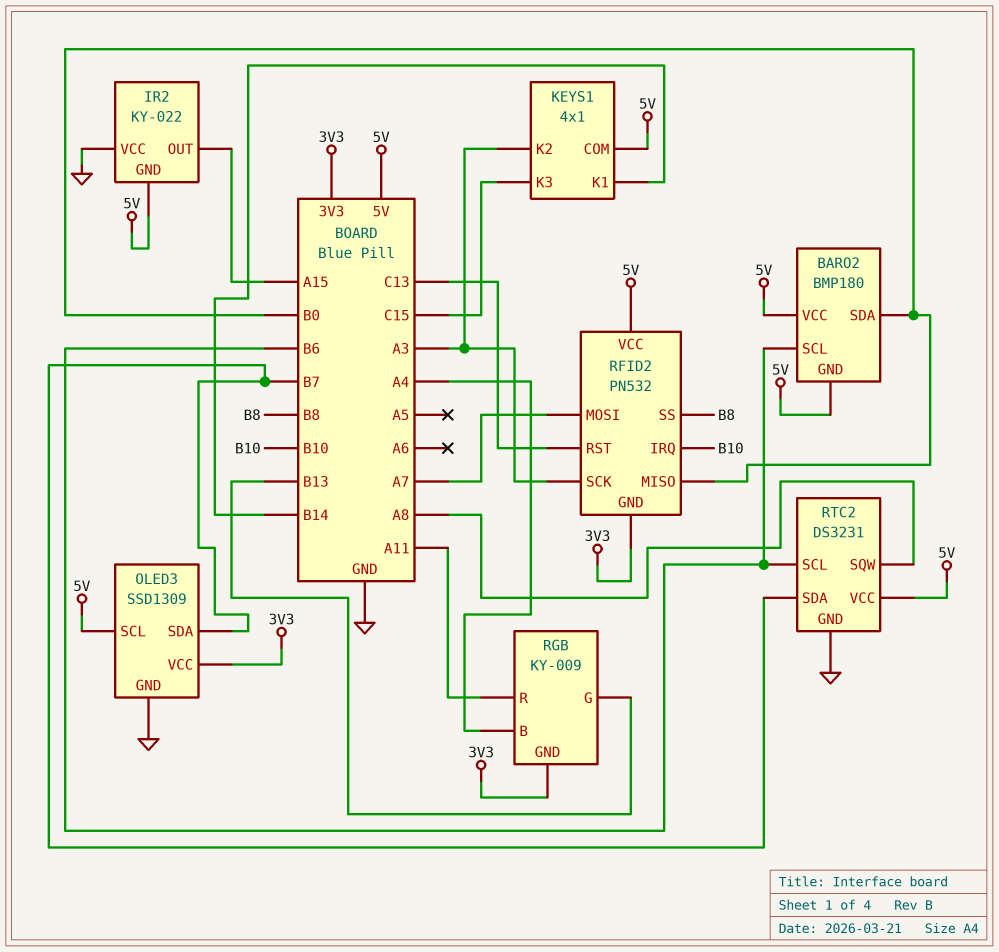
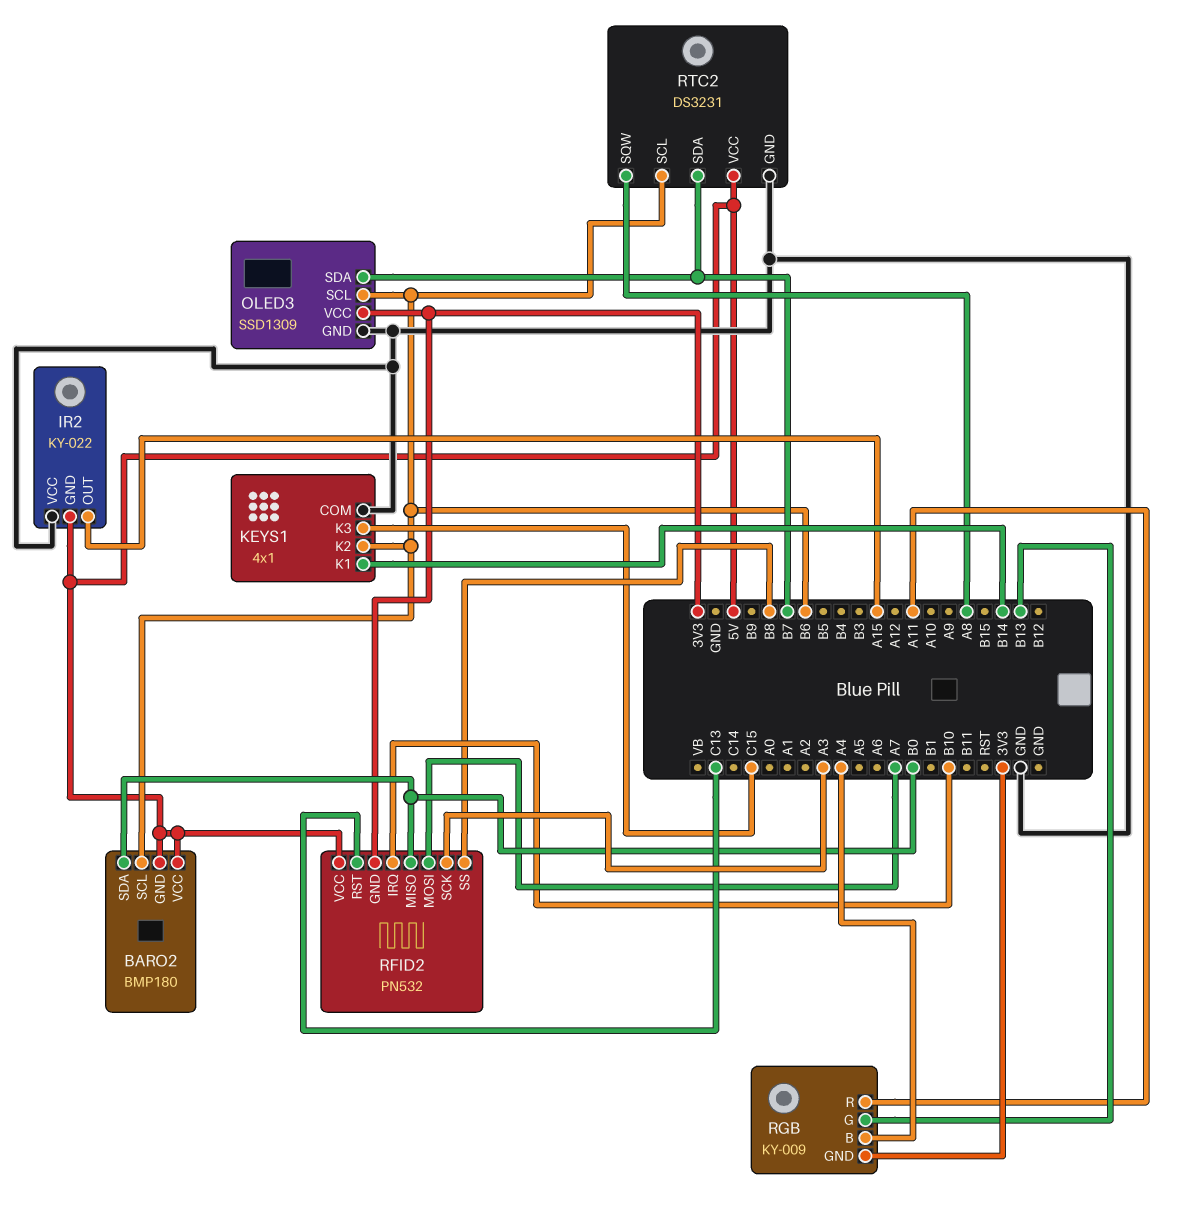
KEYS1 pin COM: 5V -> GND
KEYS1 pin K2: A3 -> B6
OLED3 pin SCL: 5V -> B6

